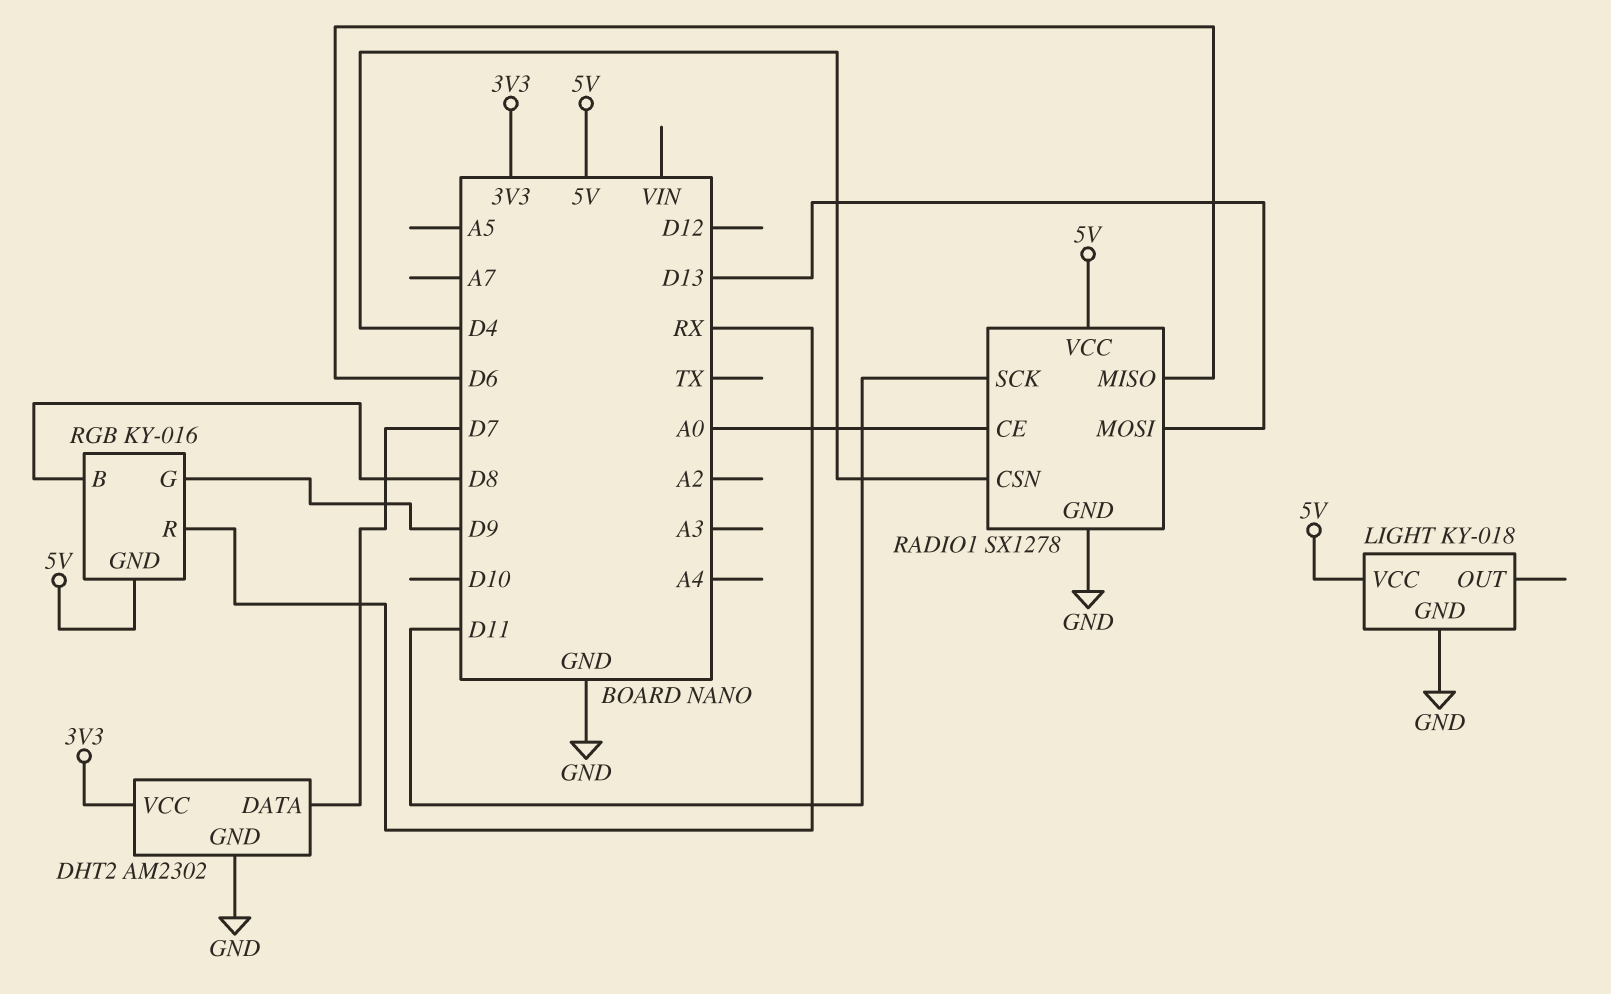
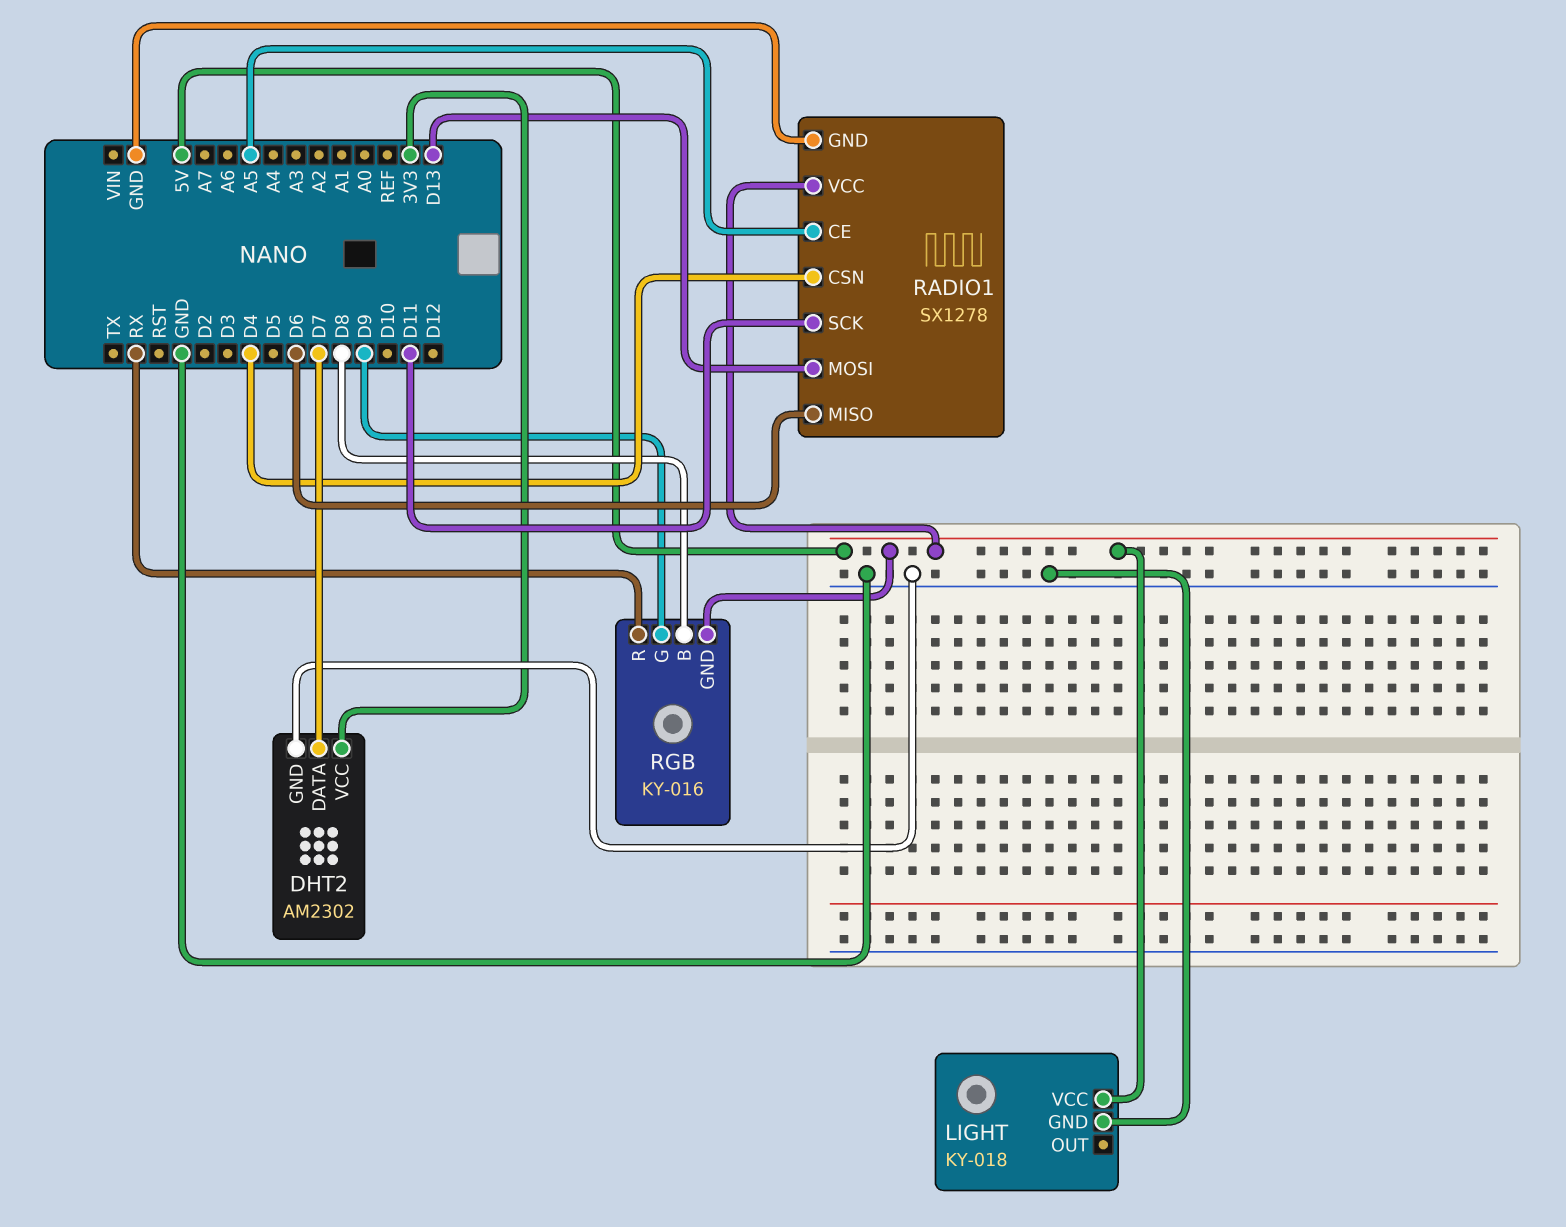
RADIO1 pin CE: A0 -> A5

